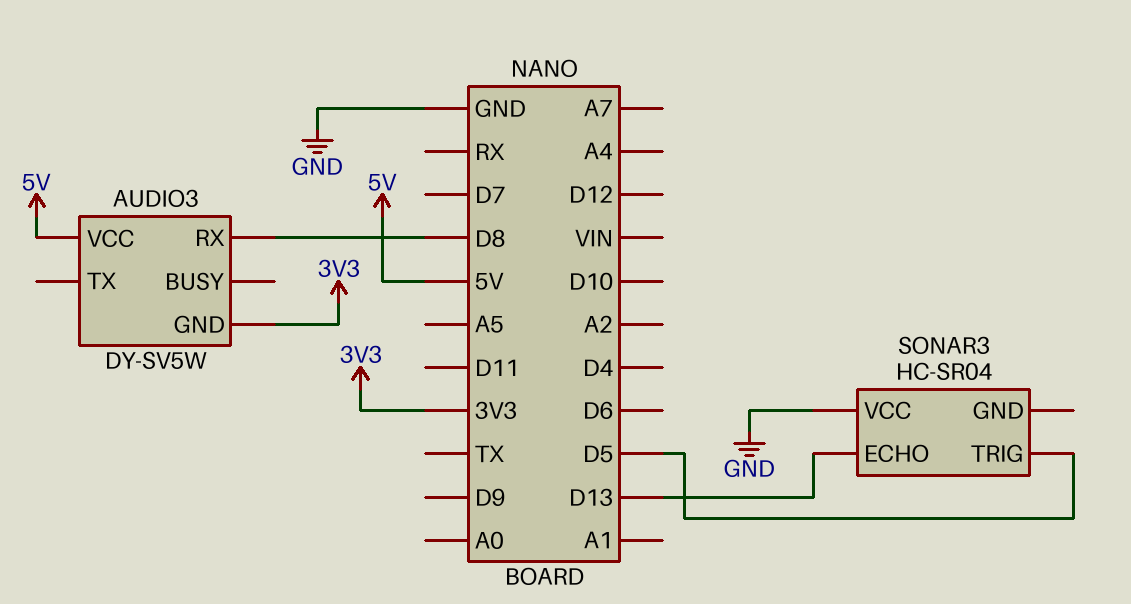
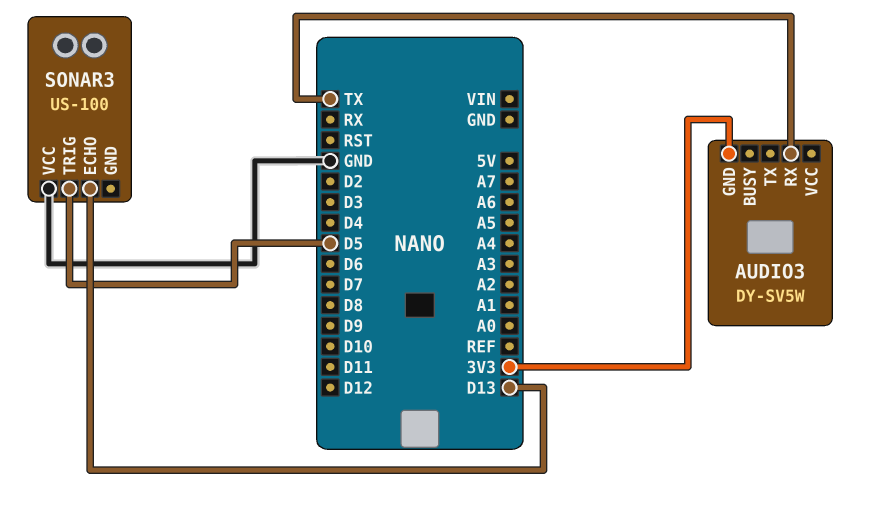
AUDIO3 pin RX: D8 -> TX
AUDIO3 pin VCC: 5V -> none
SONAR3: HC-SR04 -> US-100

